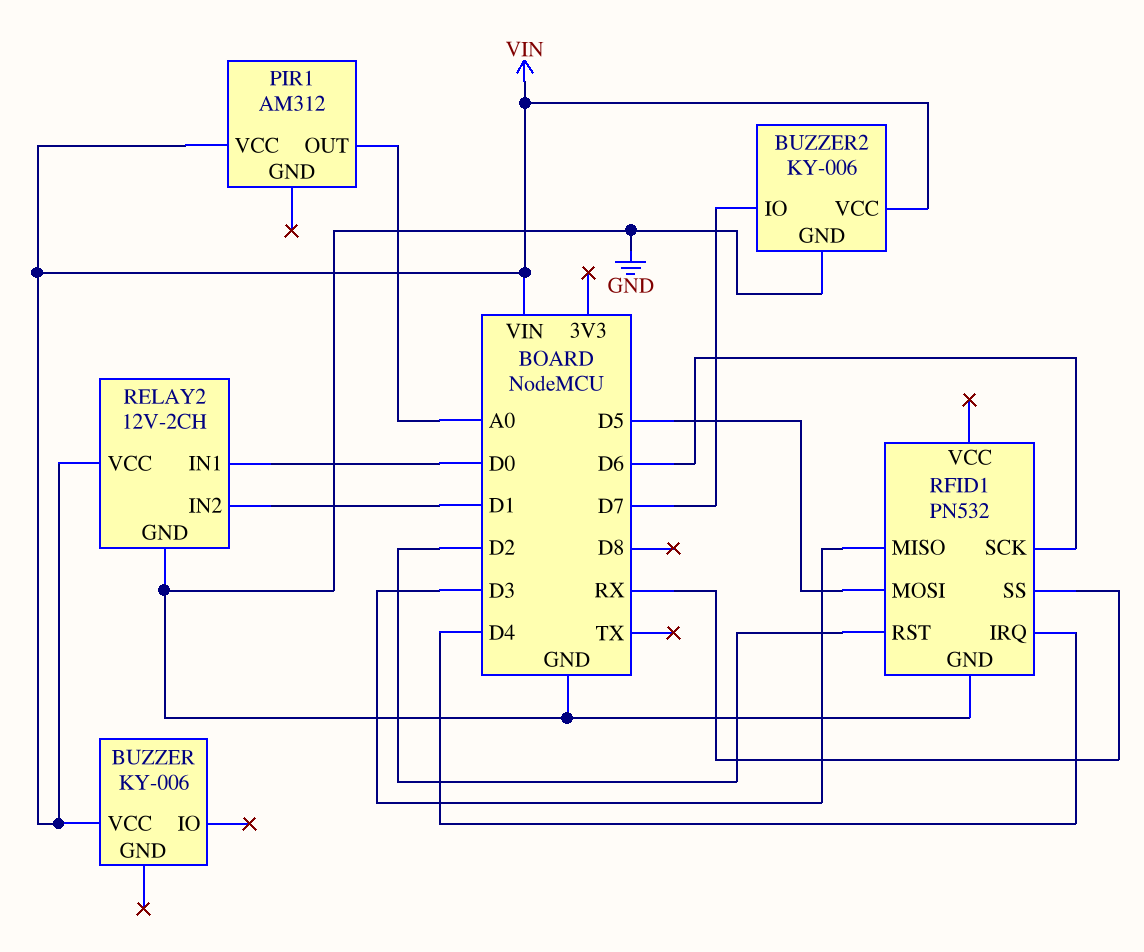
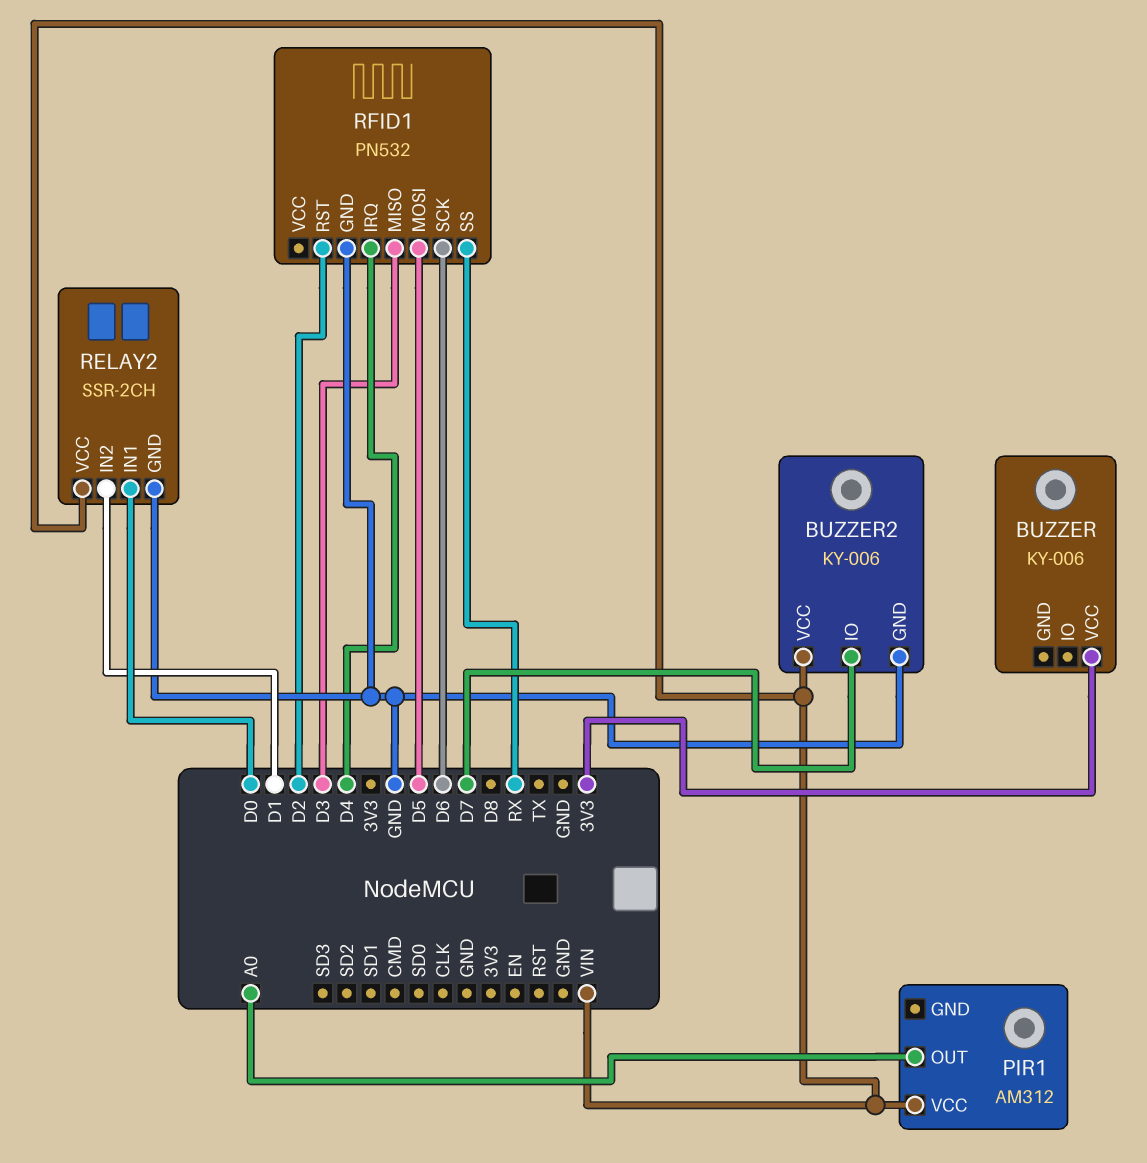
BUZZER pin VCC: VIN -> 3V3
RELAY2: 12V-2CH -> SSR-2CH

